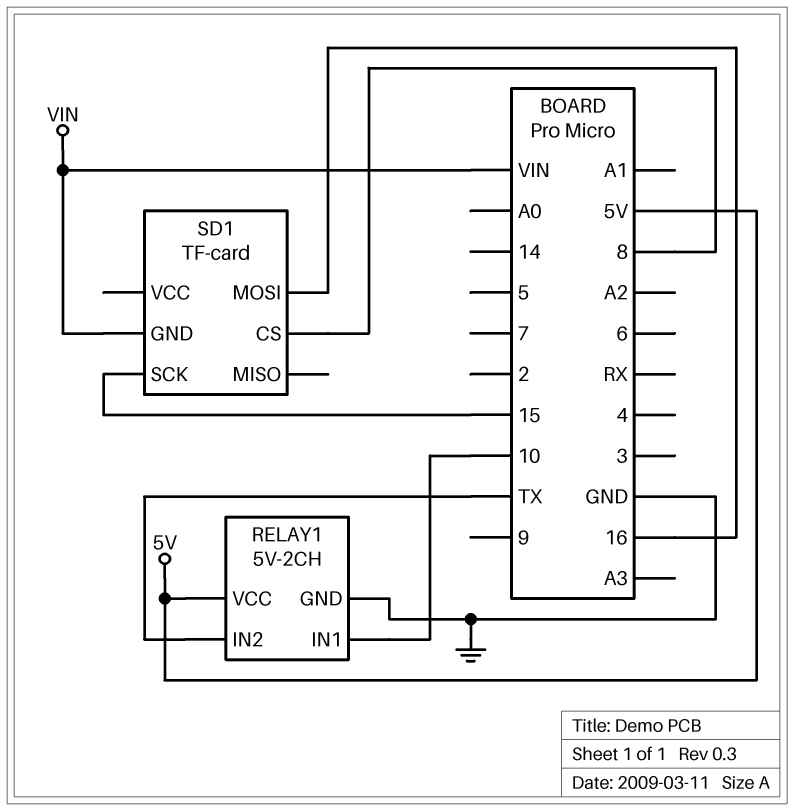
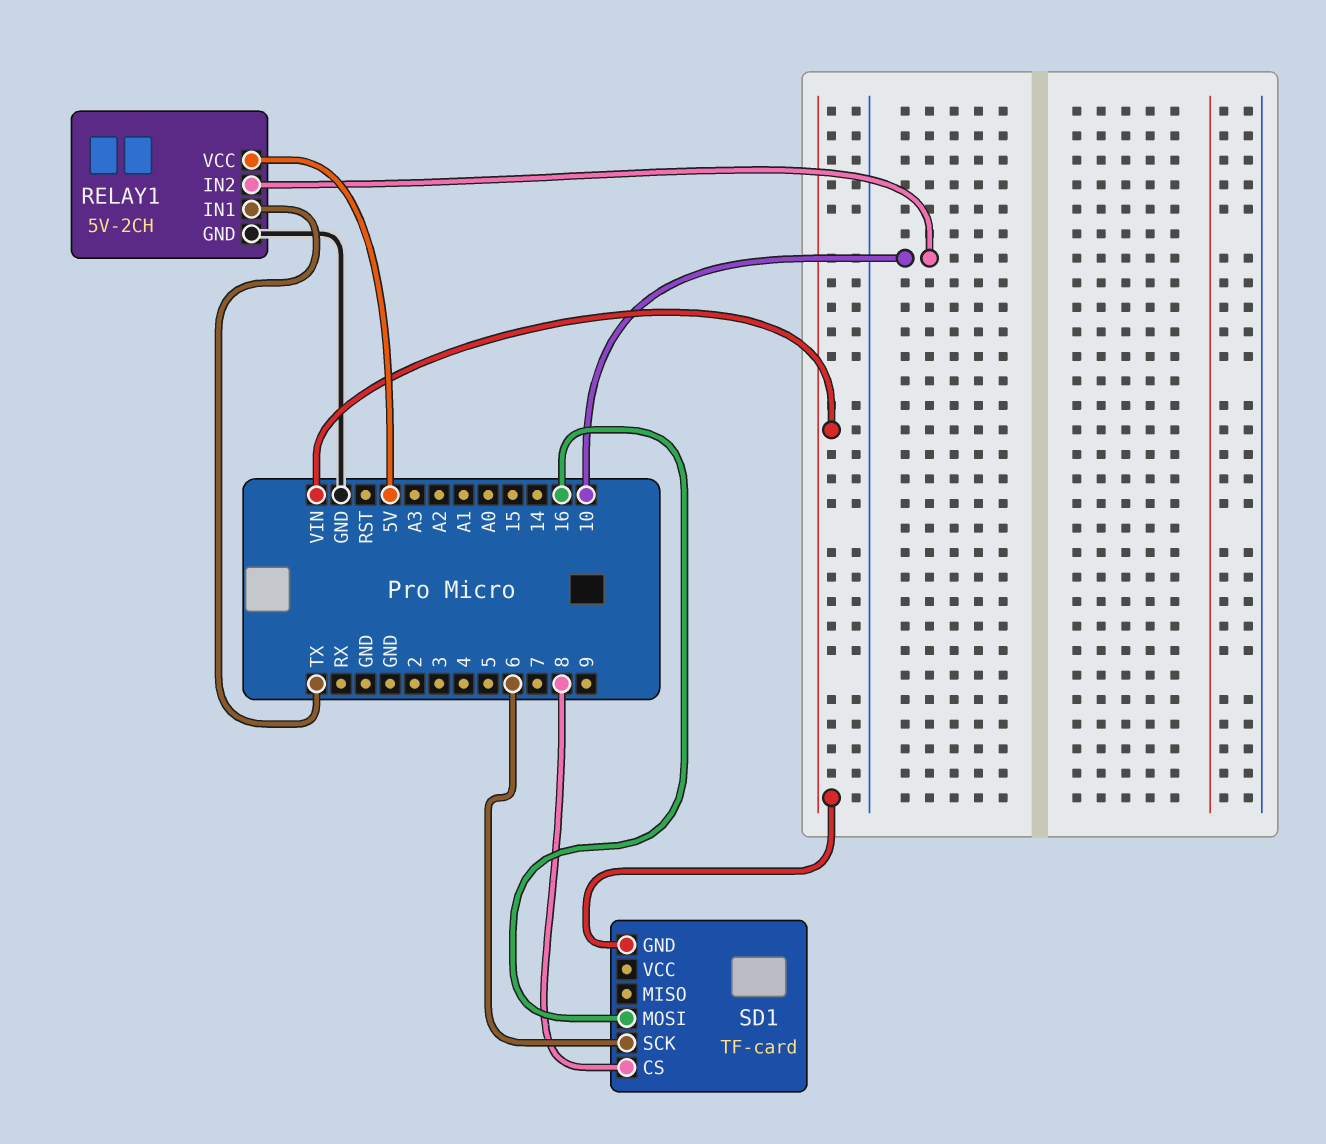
RELAY1 pin IN1: 10 -> TX
RELAY1 pin IN2: TX -> 10
SD1 pin SCK: 15 -> 6

